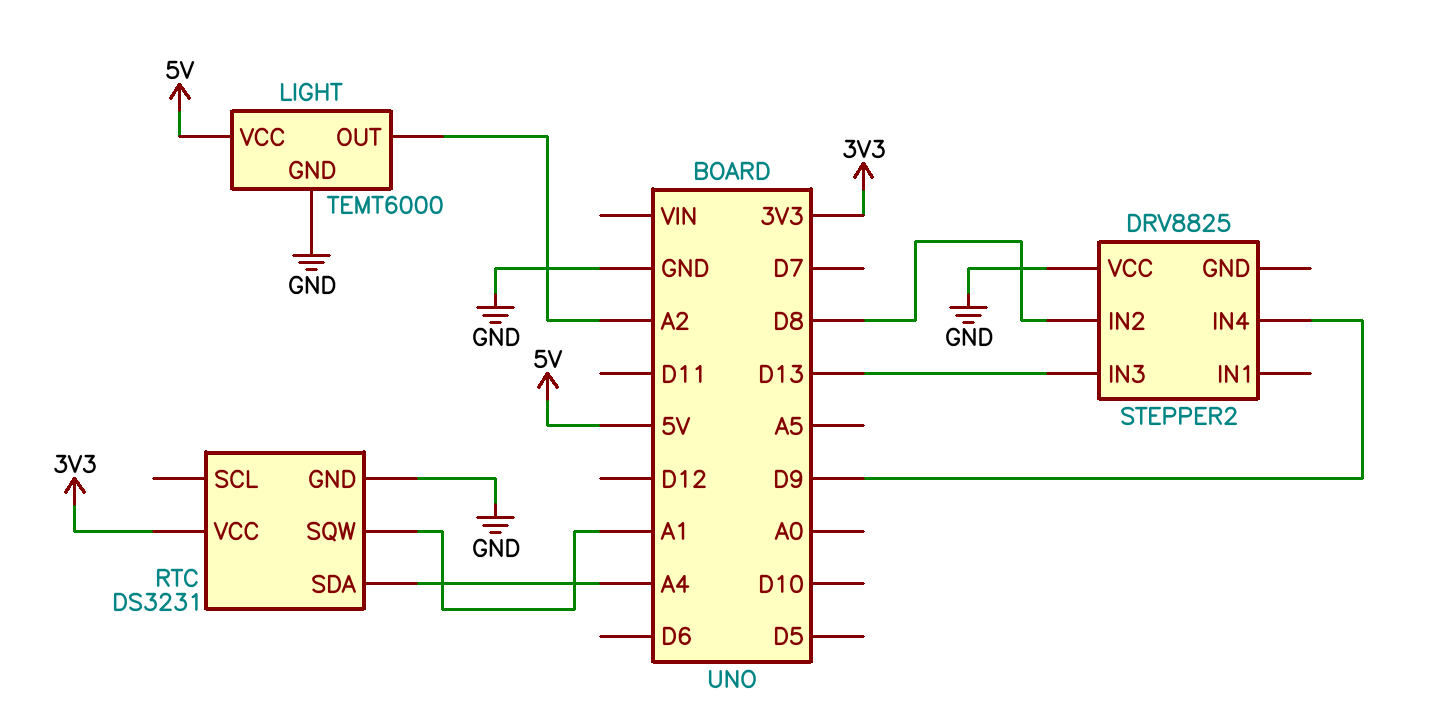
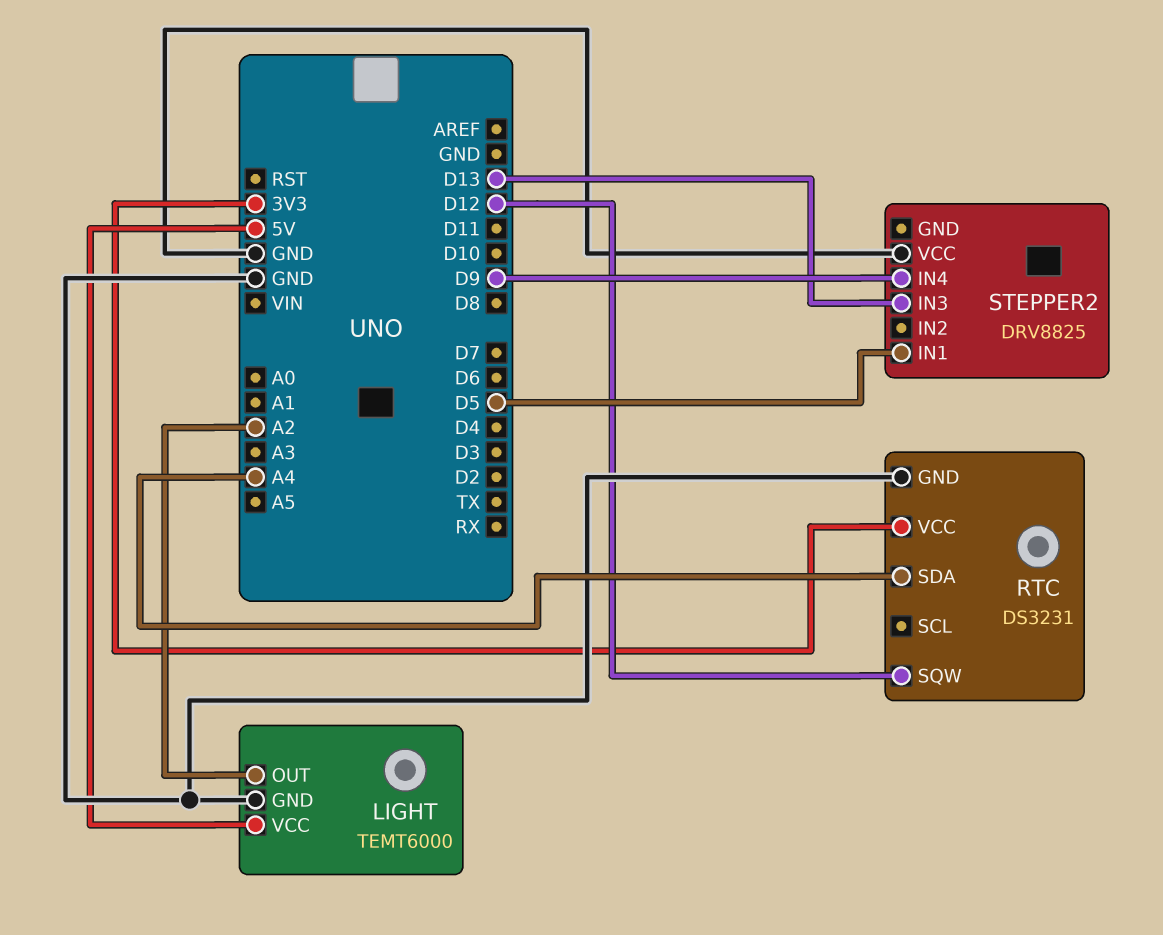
RTC pin SQW: A1 -> D12
STEPPER2 pin IN1: none -> D5
STEPPER2 pin IN2: D8 -> none

